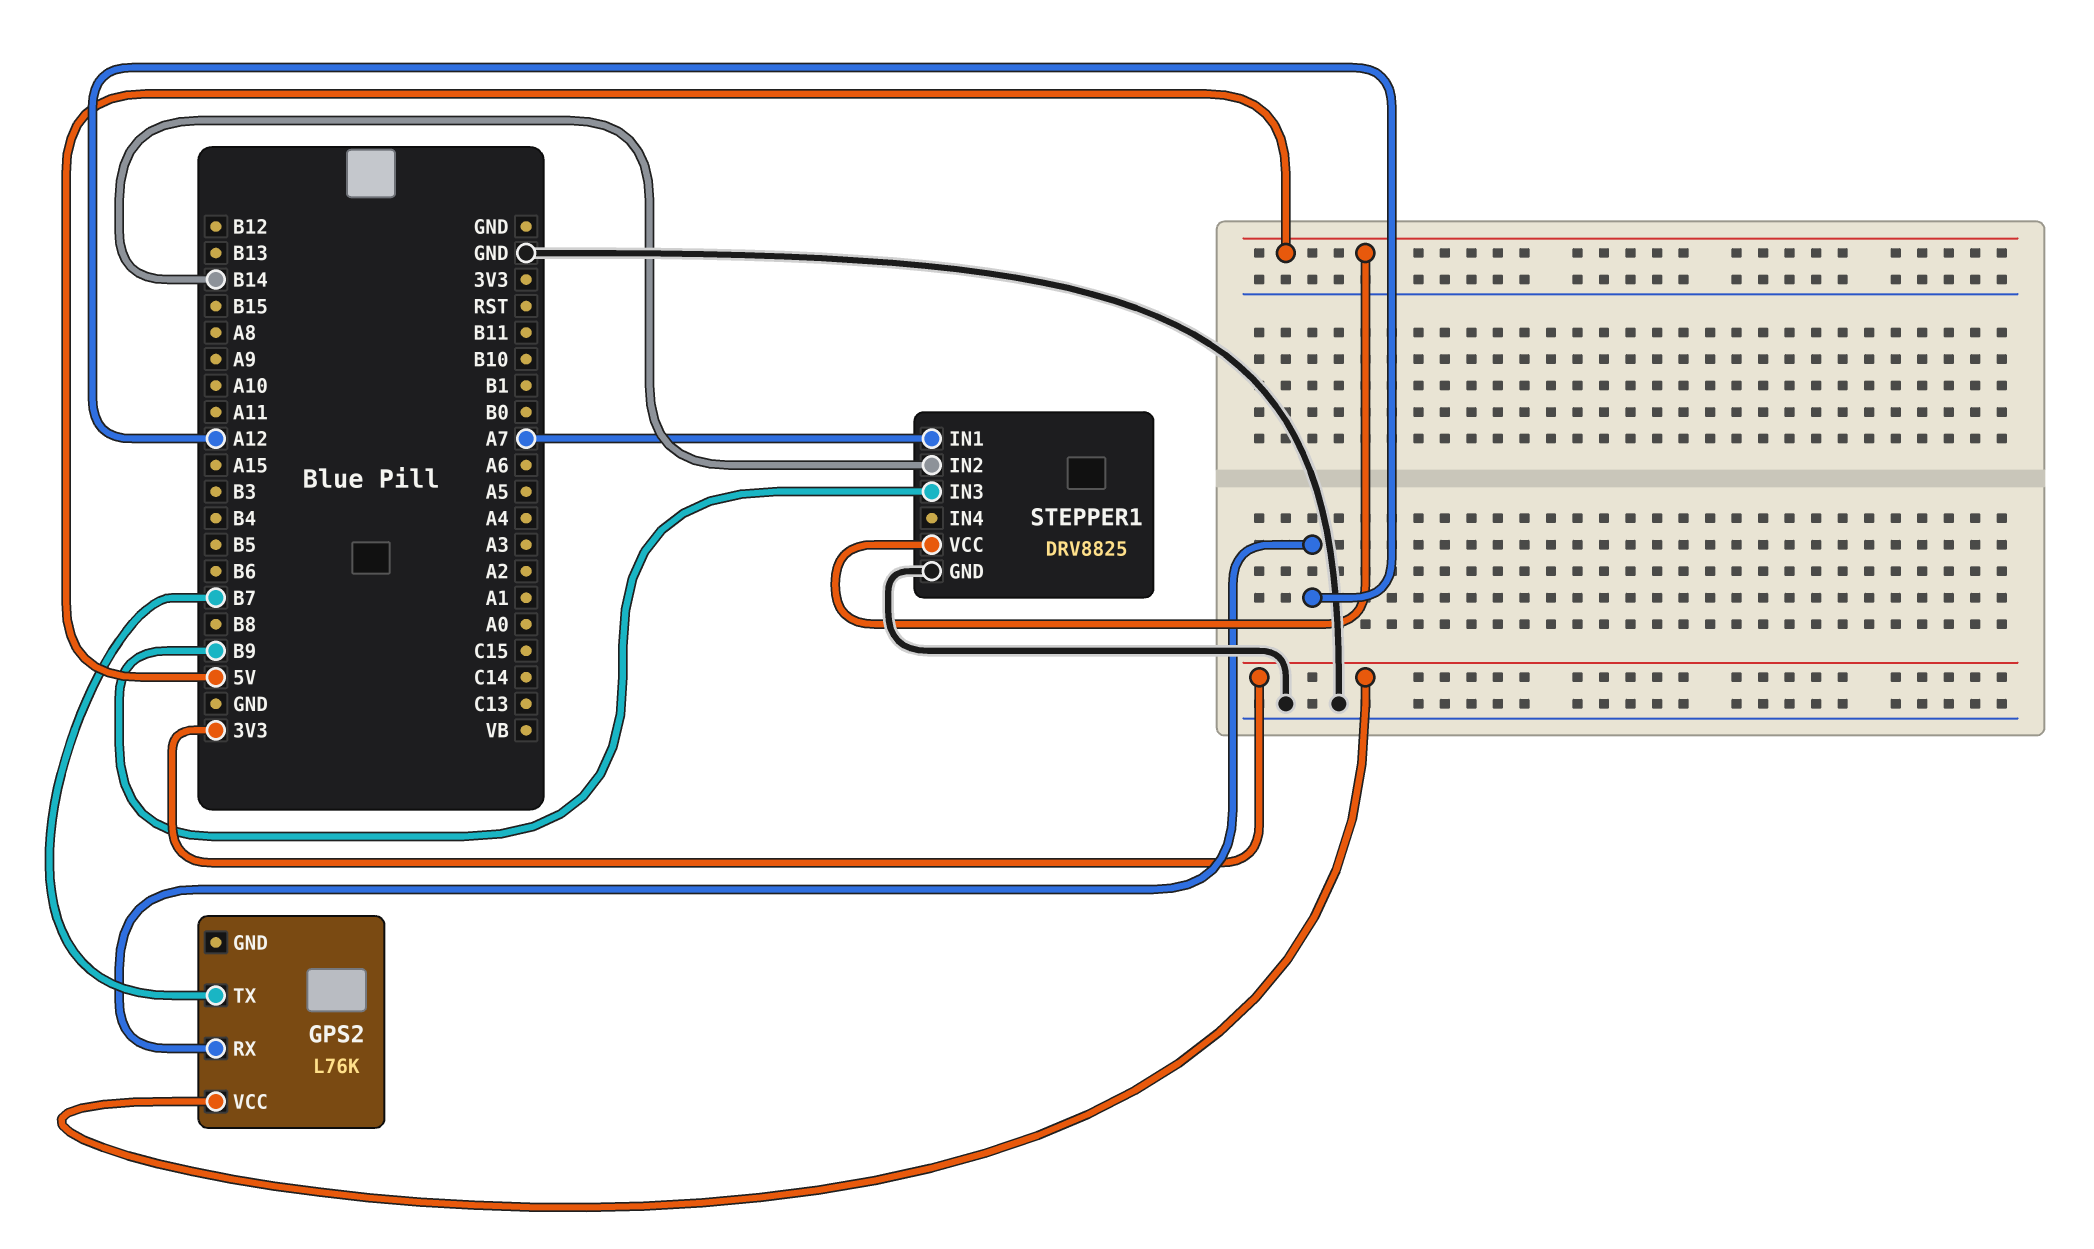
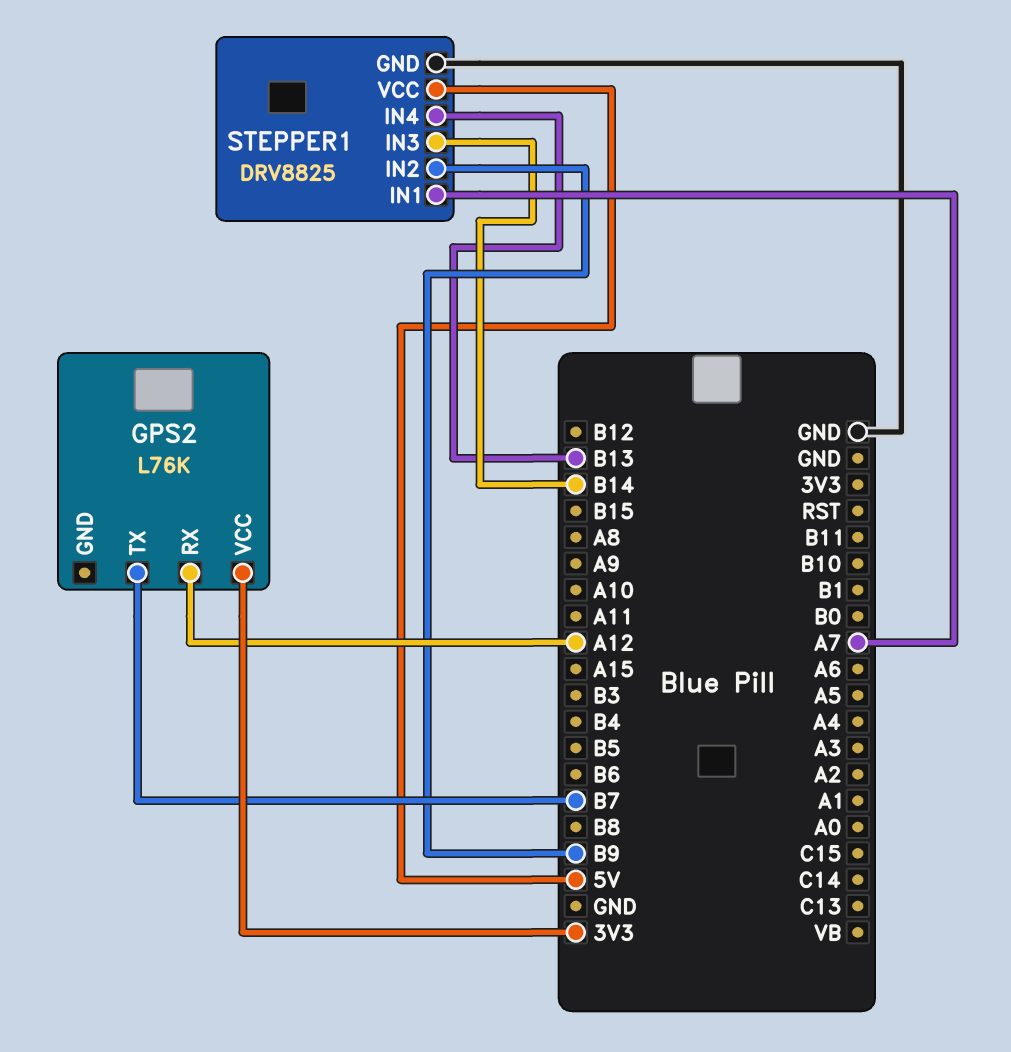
STEPPER1 pin IN2: B14 -> B9
STEPPER1 pin IN3: B9 -> B14
STEPPER1 pin IN4: none -> B13

